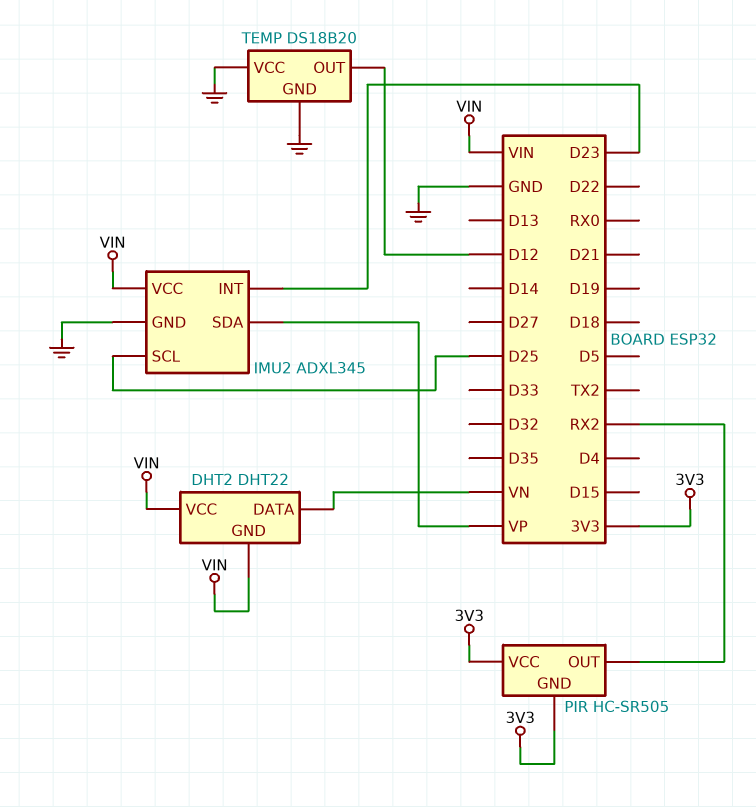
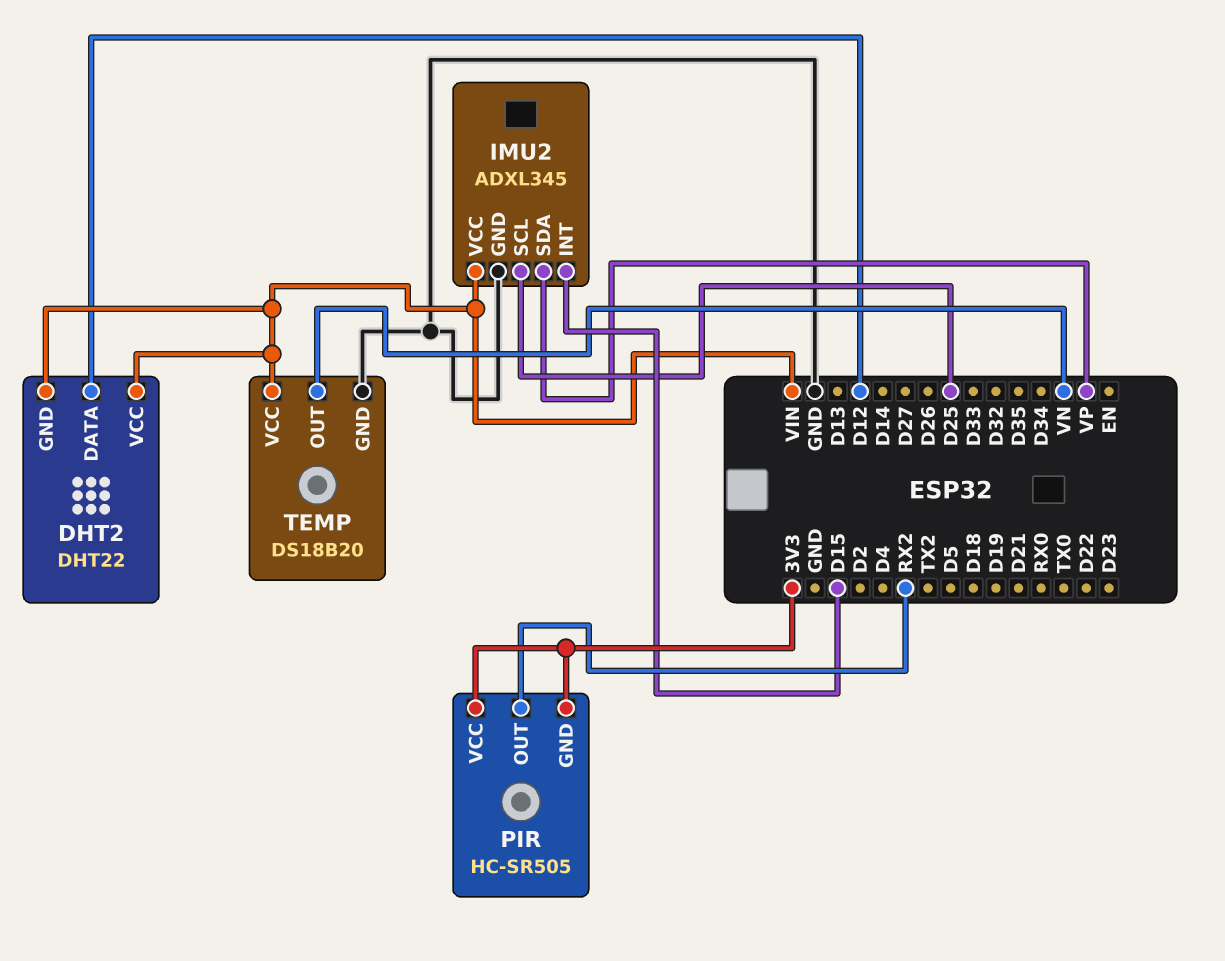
DHT2 pin DATA: VN -> D12
IMU2 pin INT: D23 -> D15
TEMP pin OUT: D12 -> VN
TEMP pin VCC: GND -> VIN

